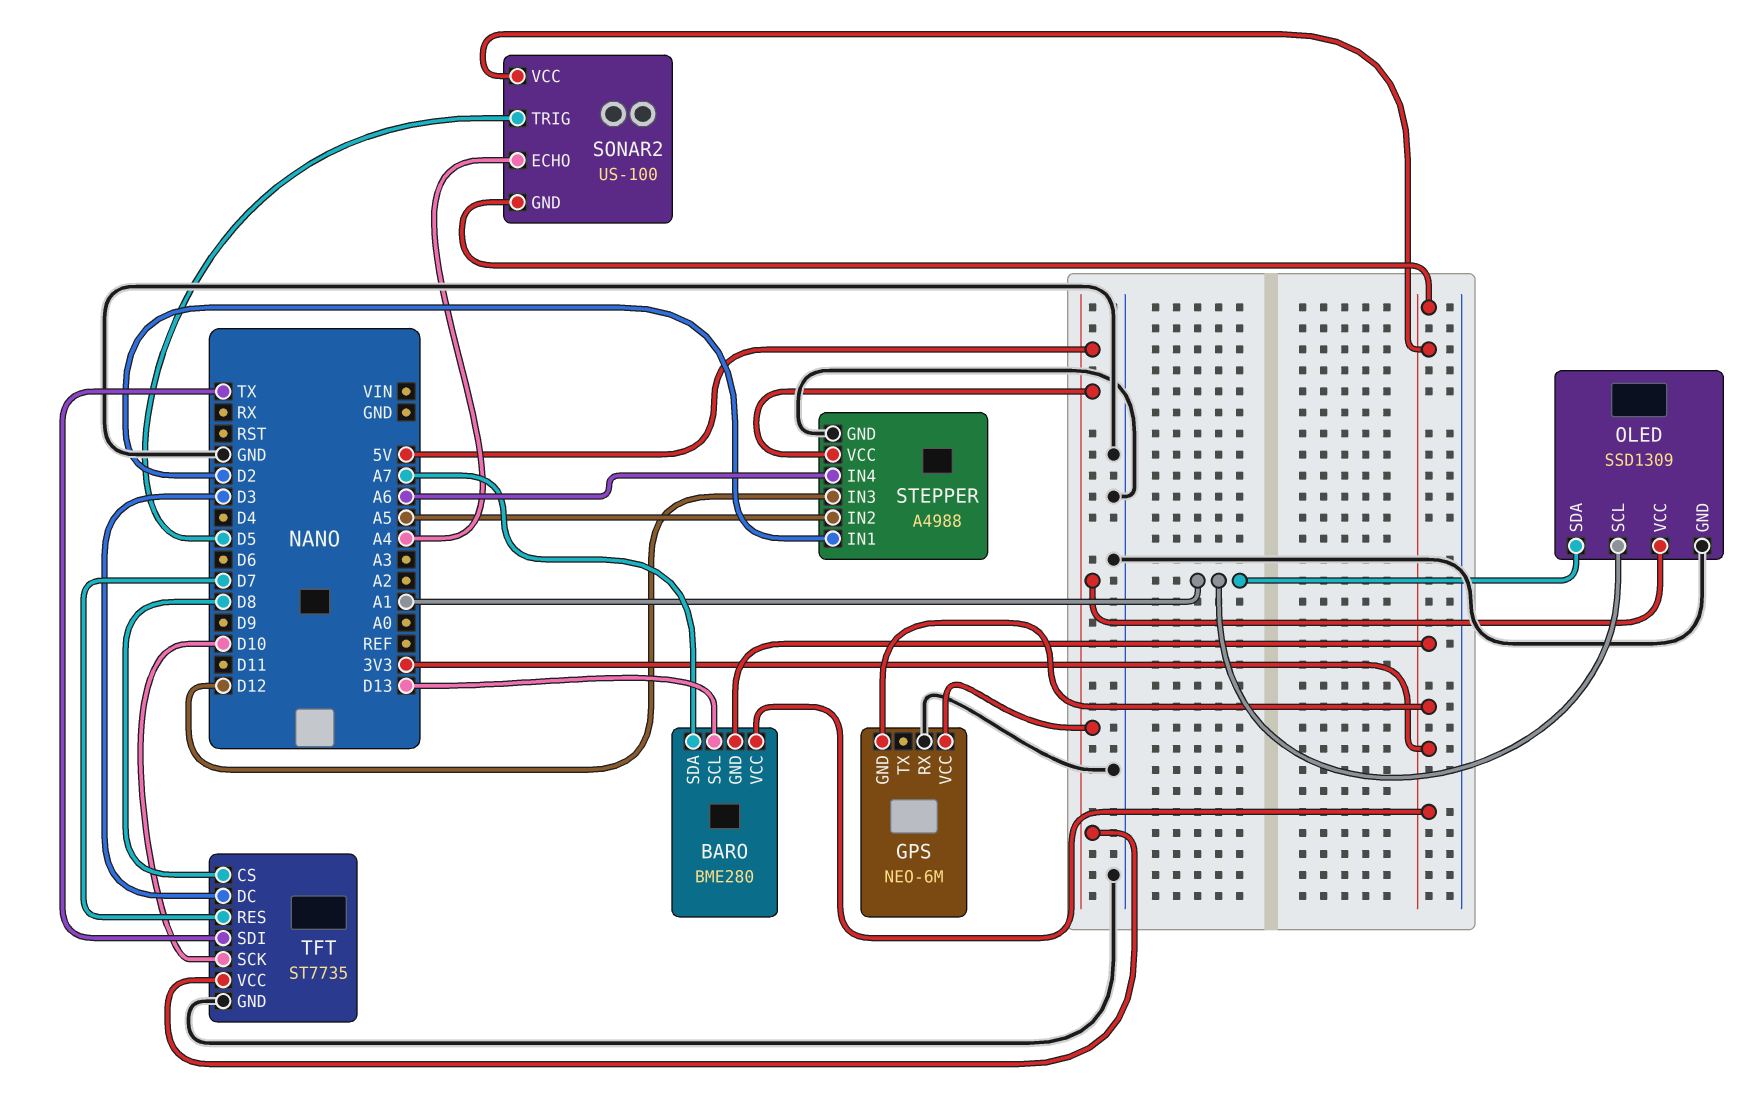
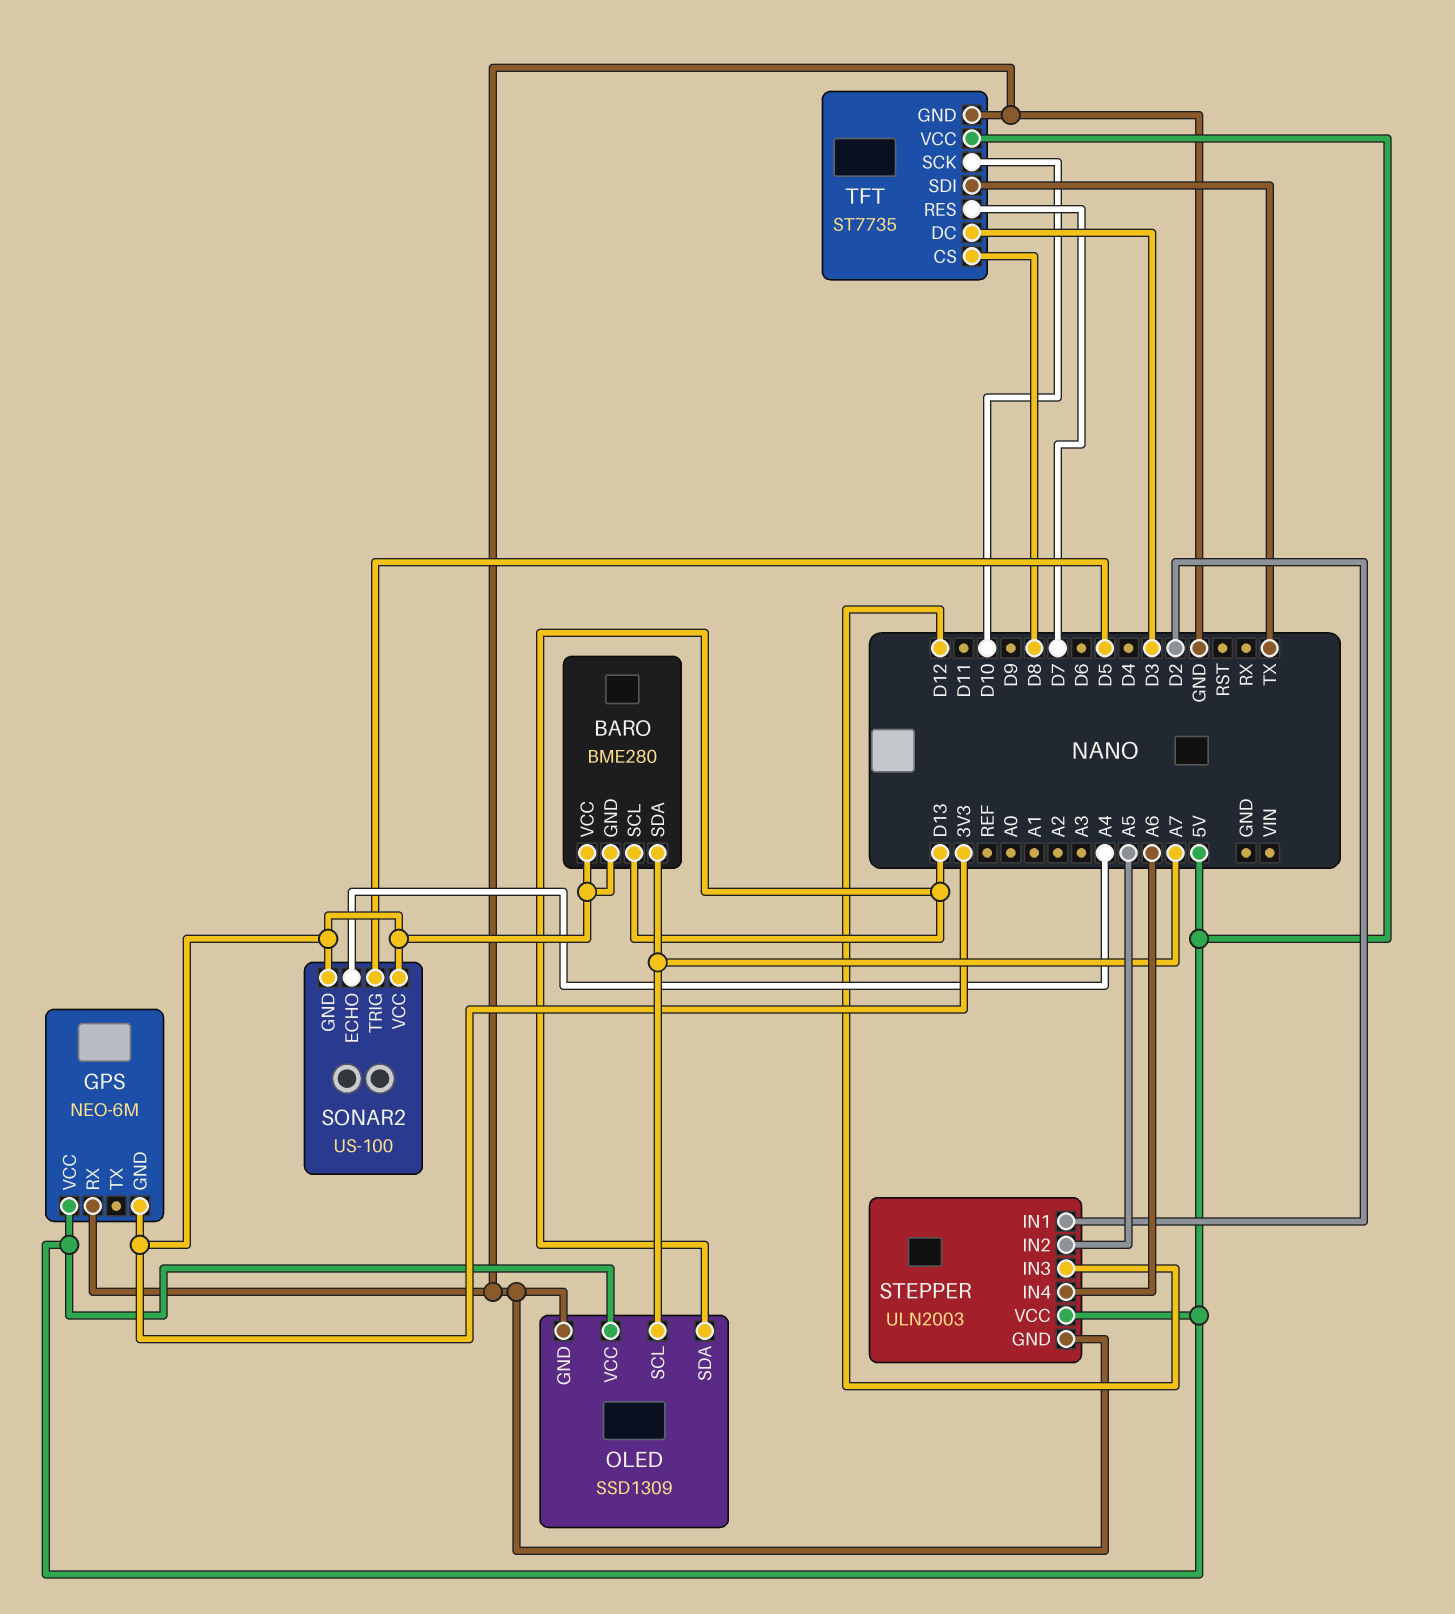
OLED pin SCL: A1 -> A7
OLED pin SDA: A1 -> D13
STEPPER: A4988 -> ULN2003

